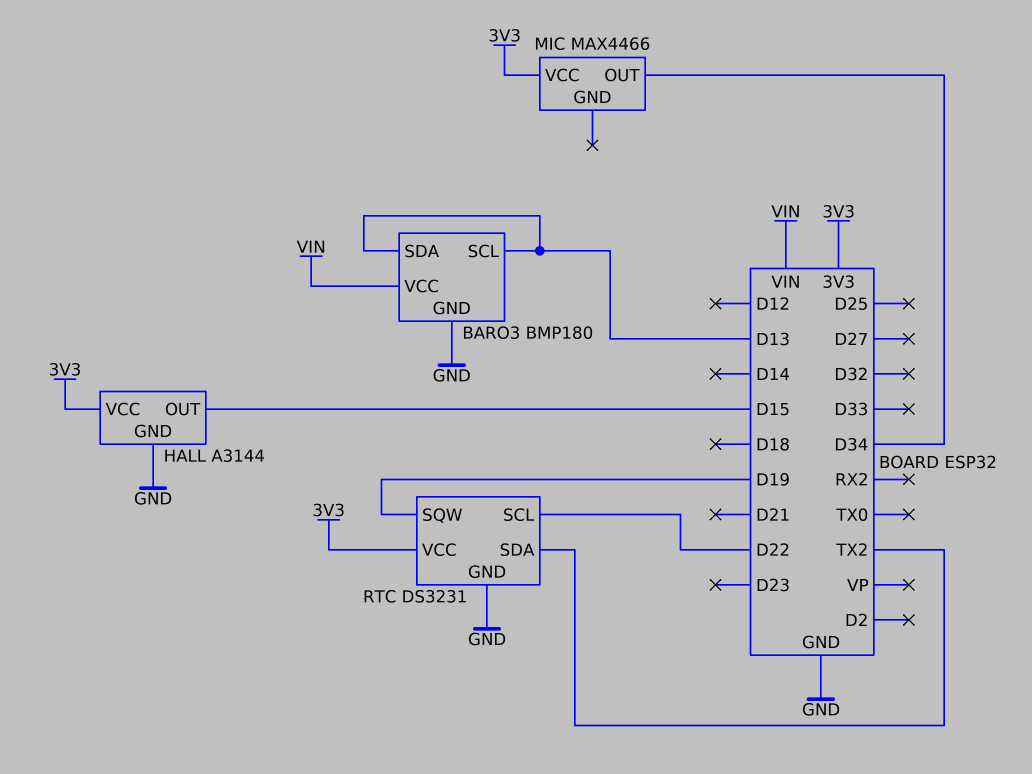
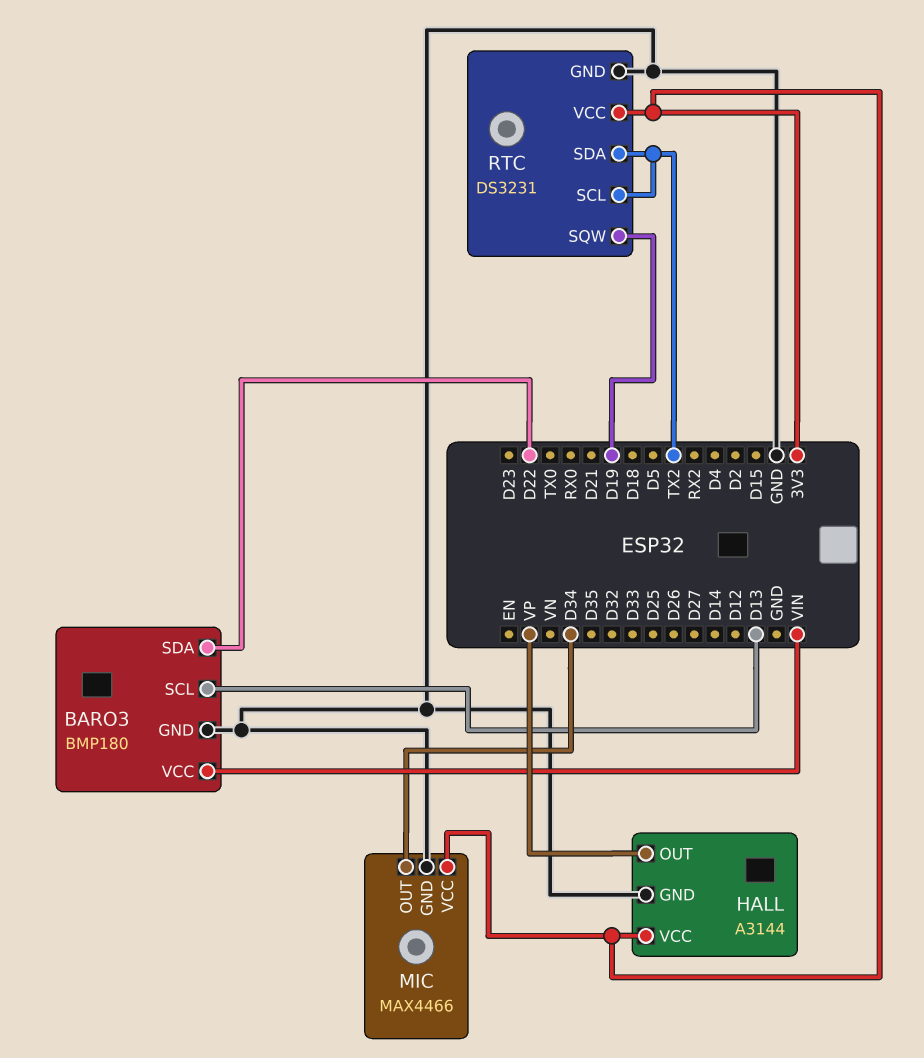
BARO3 pin SDA: D13 -> D22
HALL pin OUT: D15 -> VP
MIC pin GND: none -> GND
RTC pin SCL: D22 -> TX2

